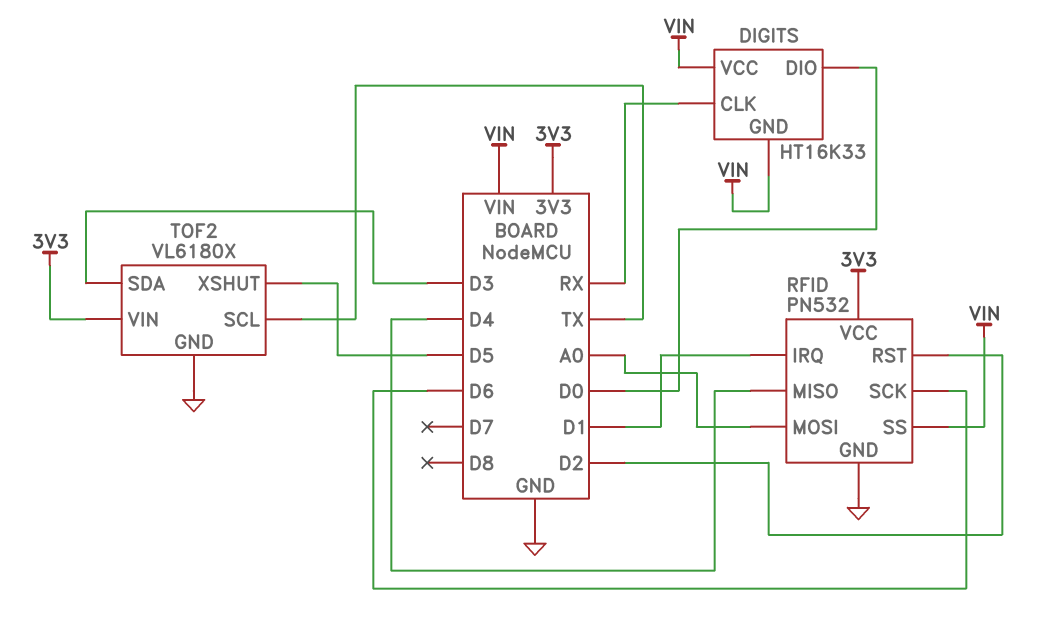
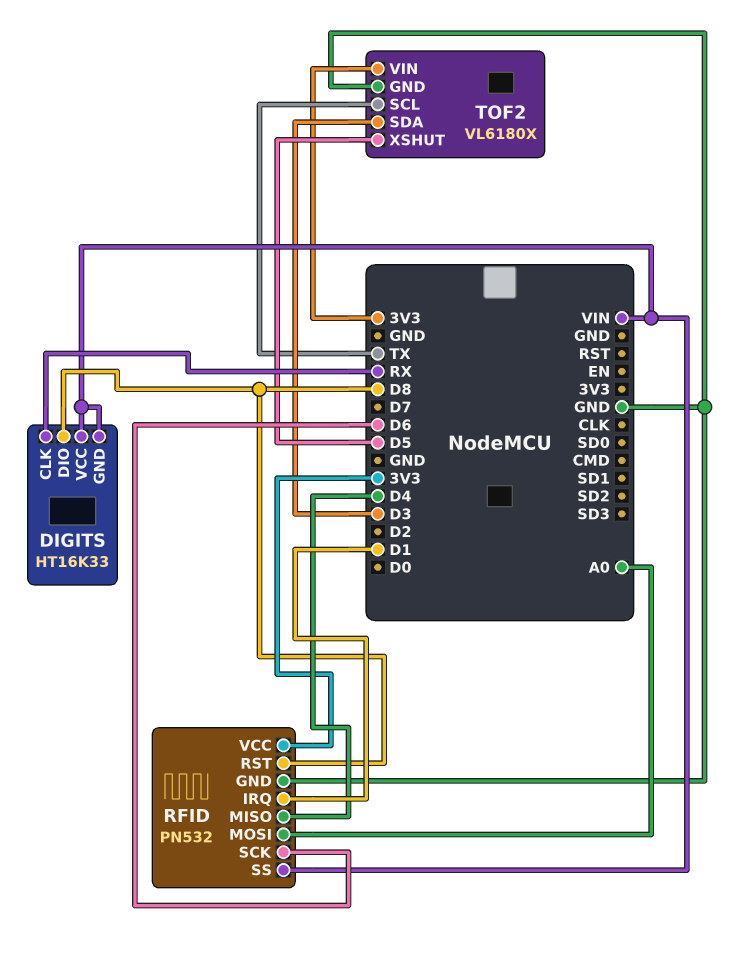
DIGITS pin DIO: D0 -> D8
RFID pin RST: D2 -> D8

